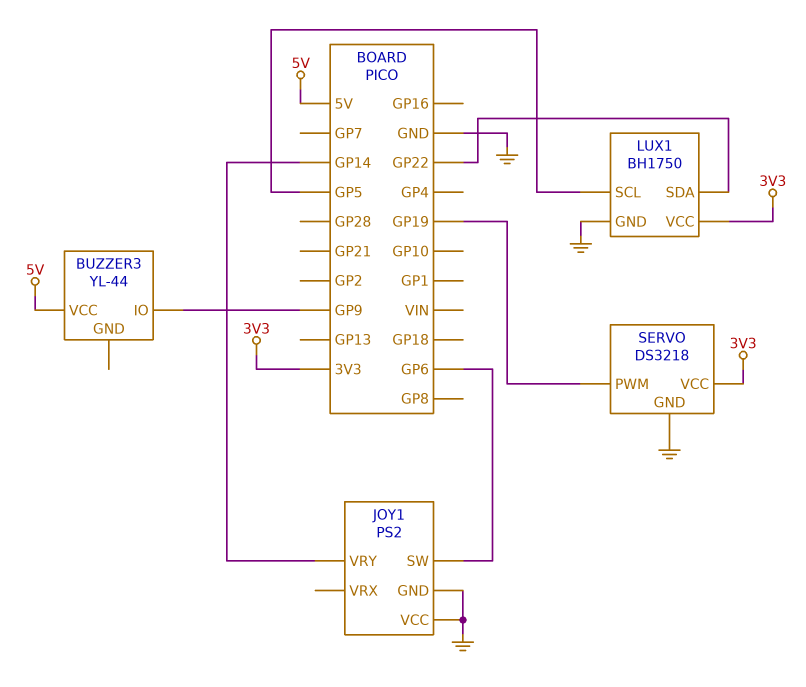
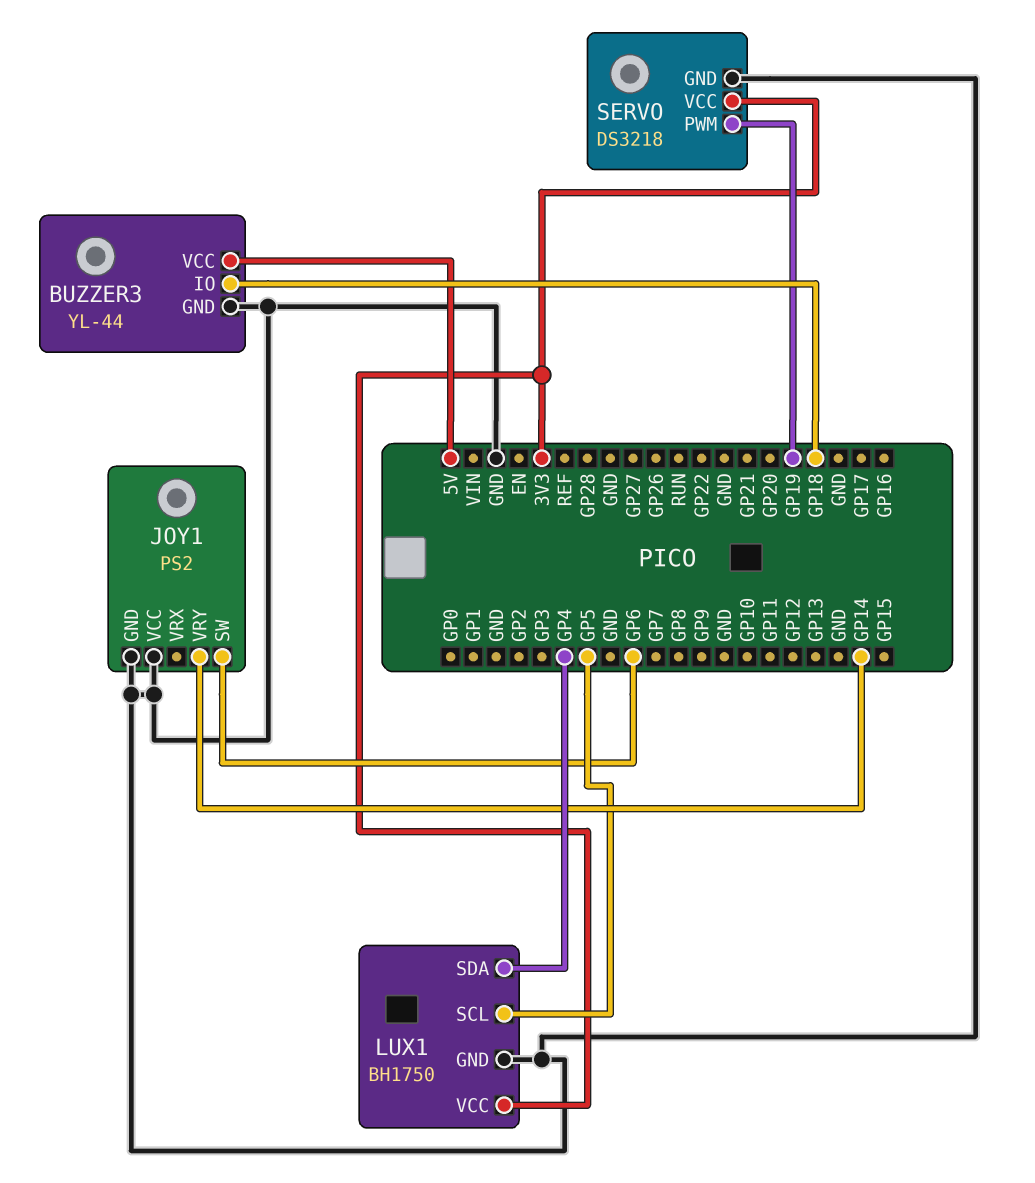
BUZZER3 pin GND: none -> GND
BUZZER3 pin IO: GP9 -> GP18
LUX1 pin SDA: GP22 -> GP4

